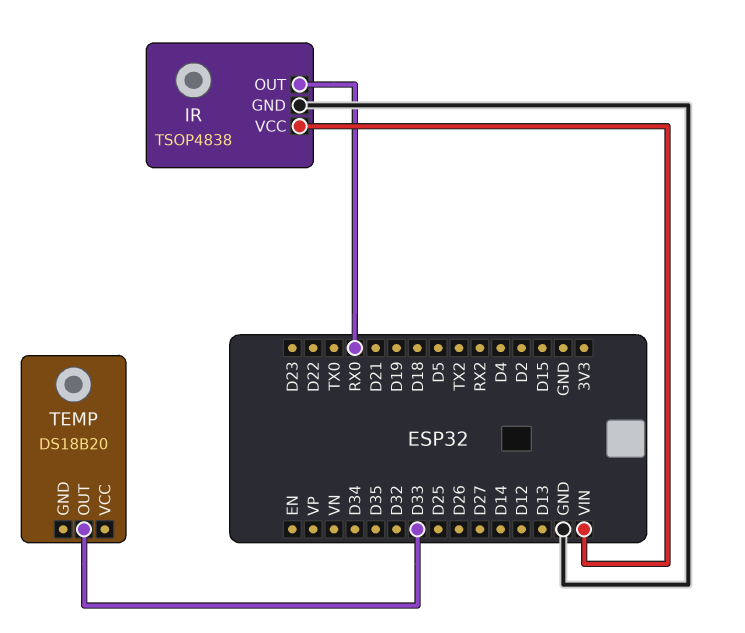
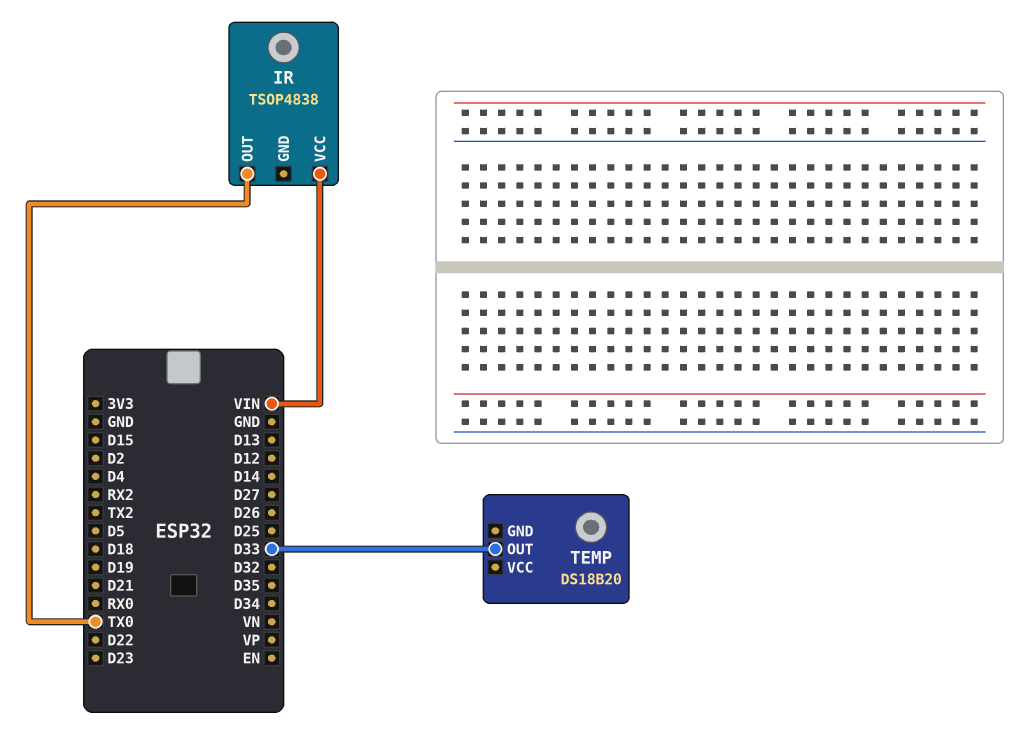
IR pin GND: GND -> none
IR pin OUT: RX0 -> TX0

